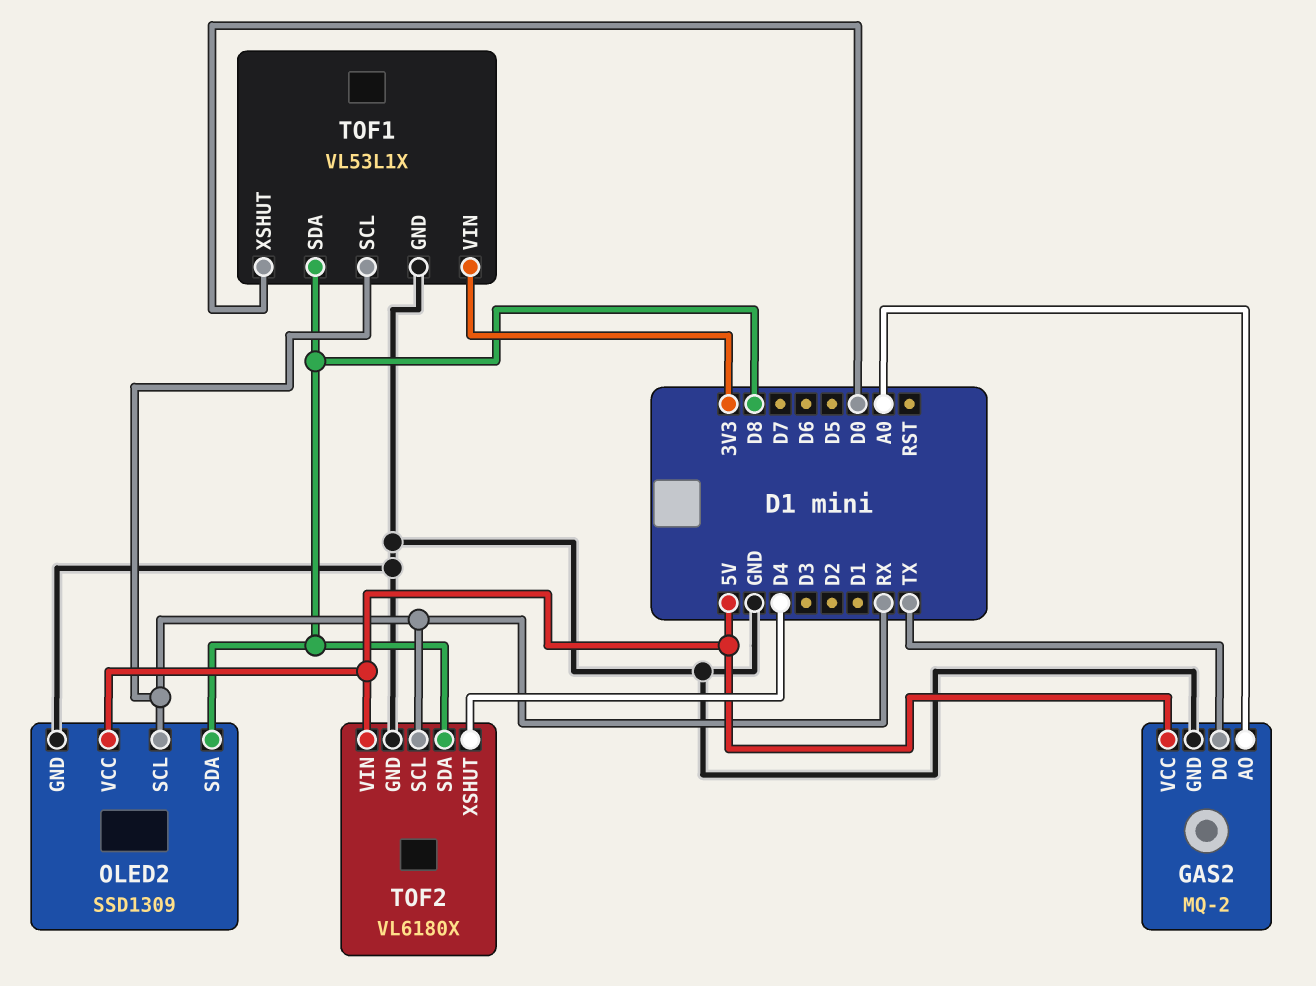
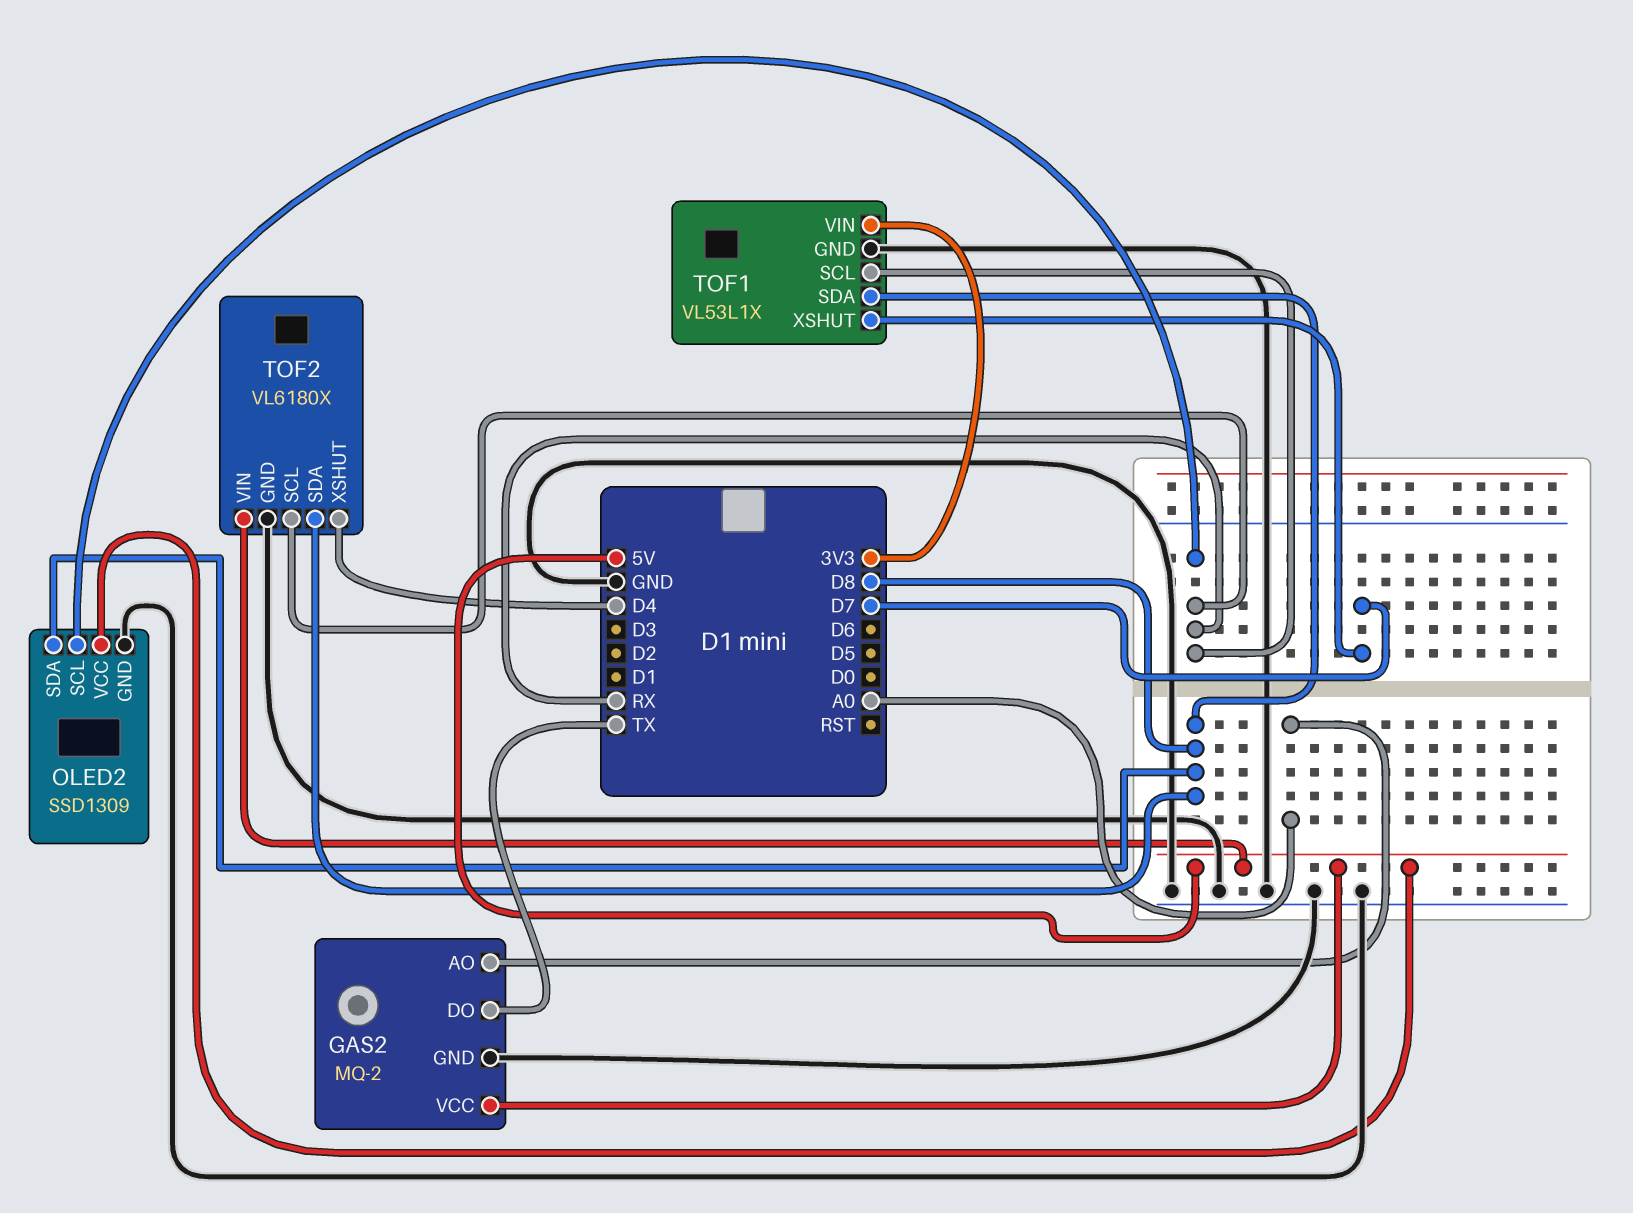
TOF1 pin XSHUT: D0 -> D7

